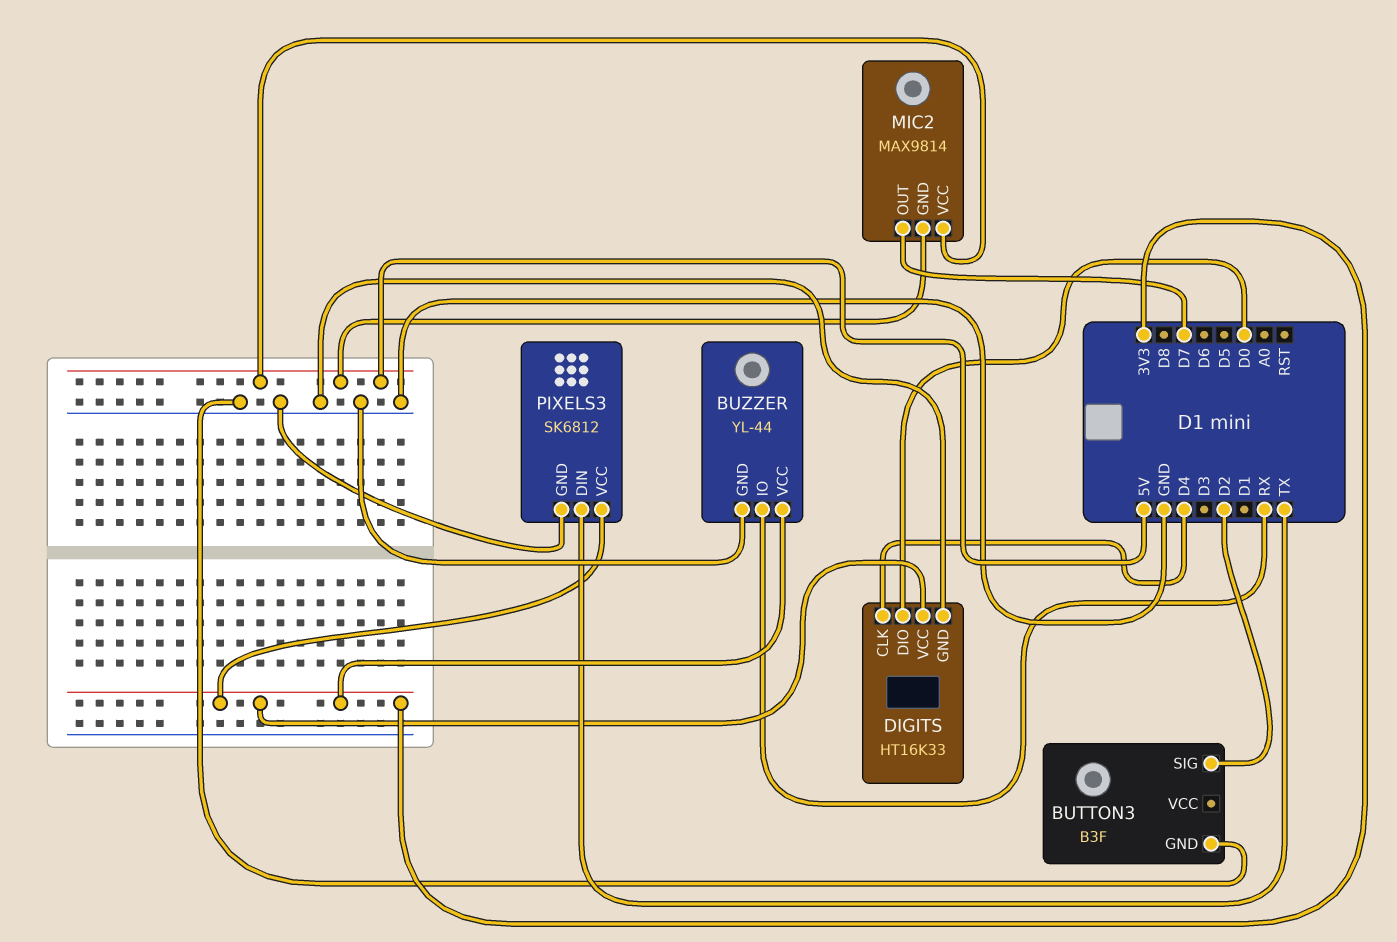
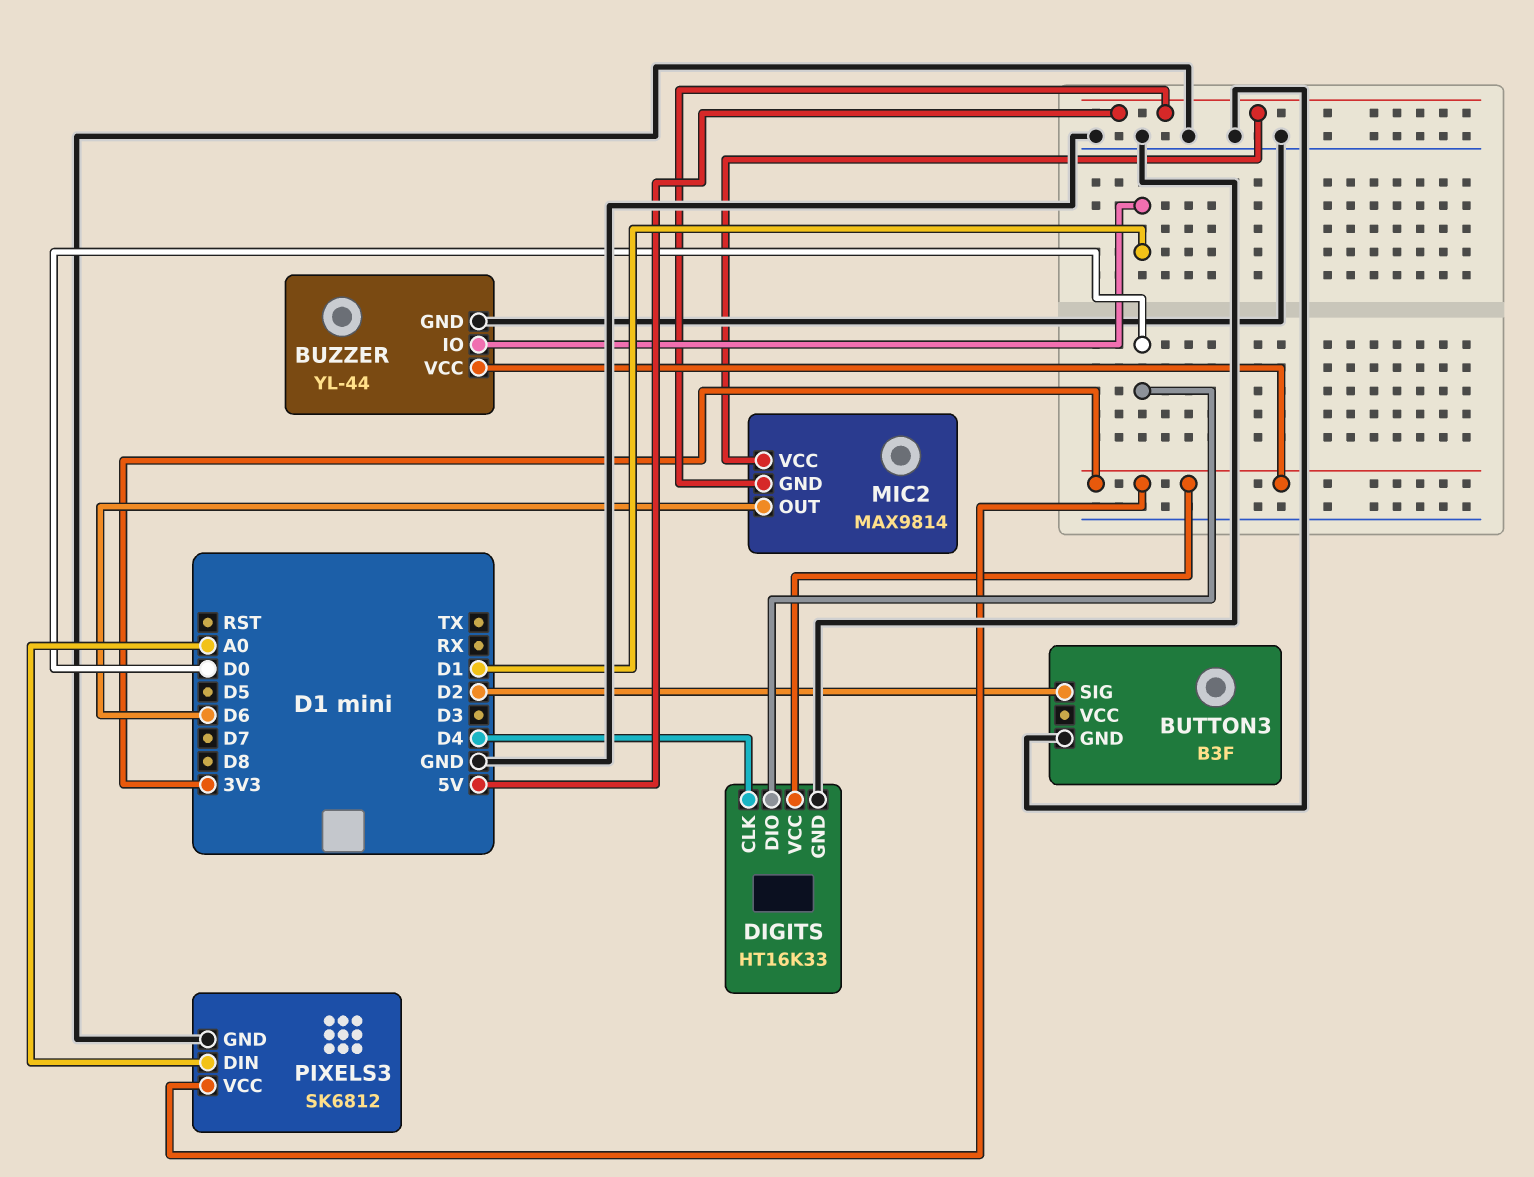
BUZZER pin IO: RX -> D1
MIC2 pin OUT: D7 -> D6
PIXELS3 pin DIN: TX -> A0

